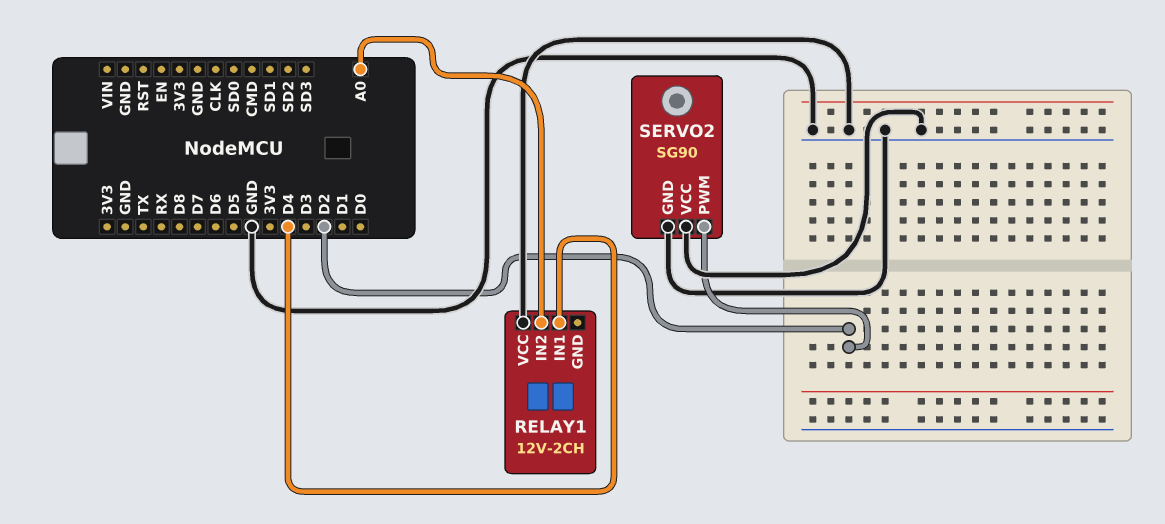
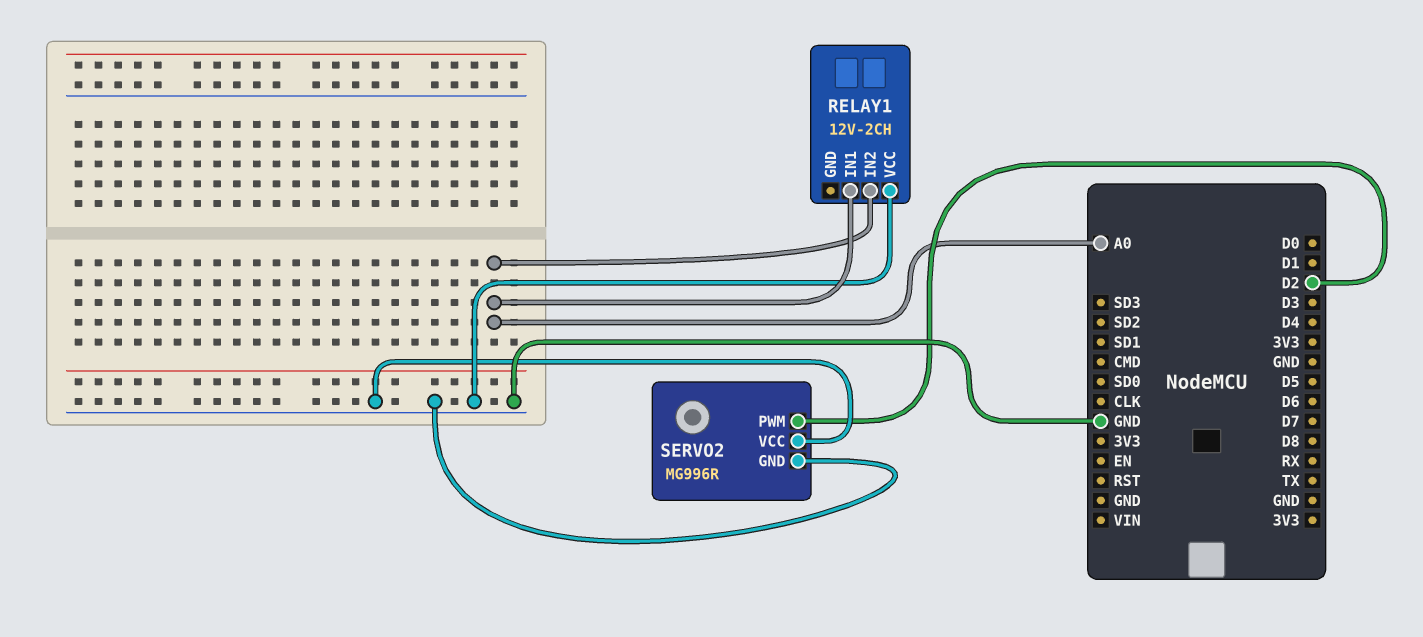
RELAY1 pin IN1: D4 -> A0
SERVO2: SG90 -> MG996R

